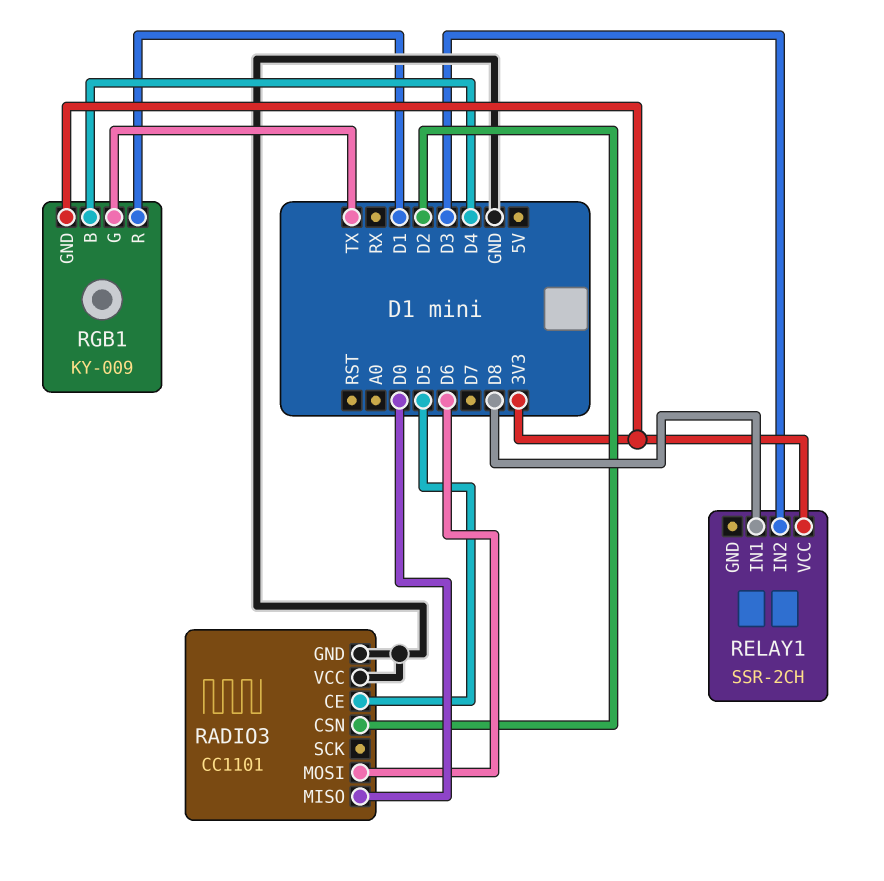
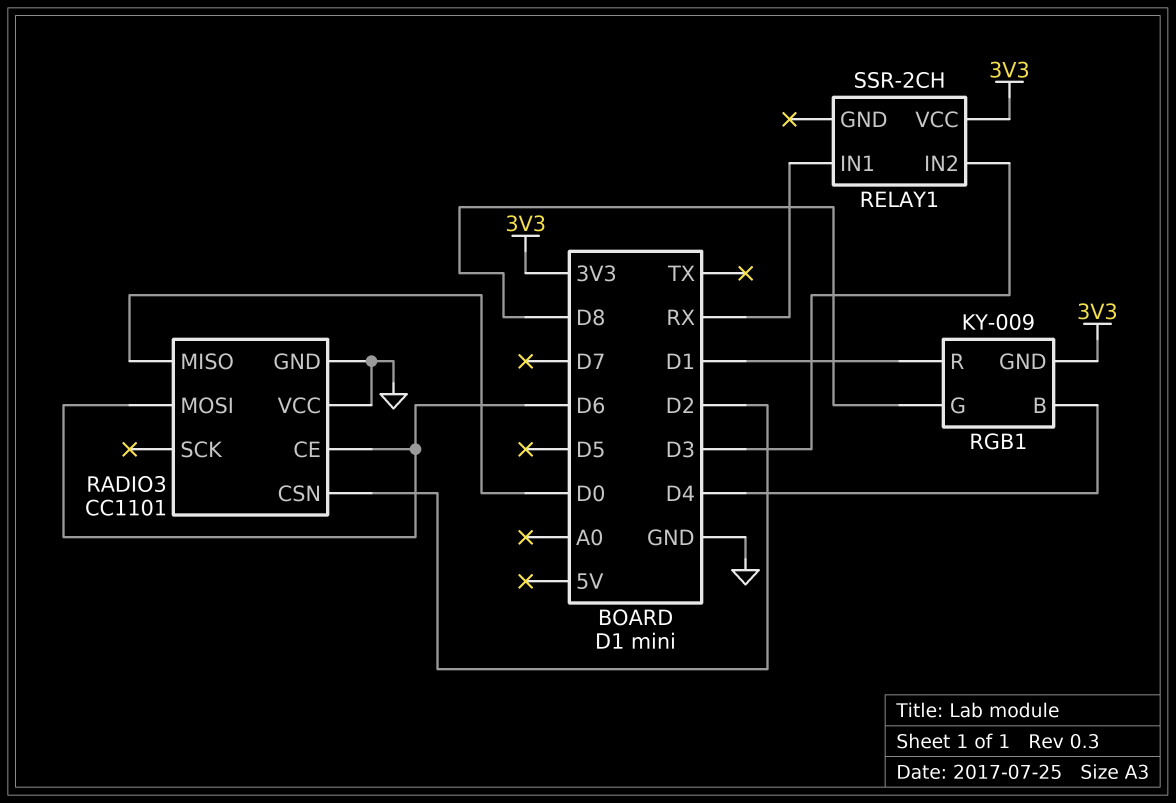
RADIO3 pin CE: D5 -> D6
RELAY1 pin IN1: D8 -> RX
RGB1 pin G: TX -> D8

